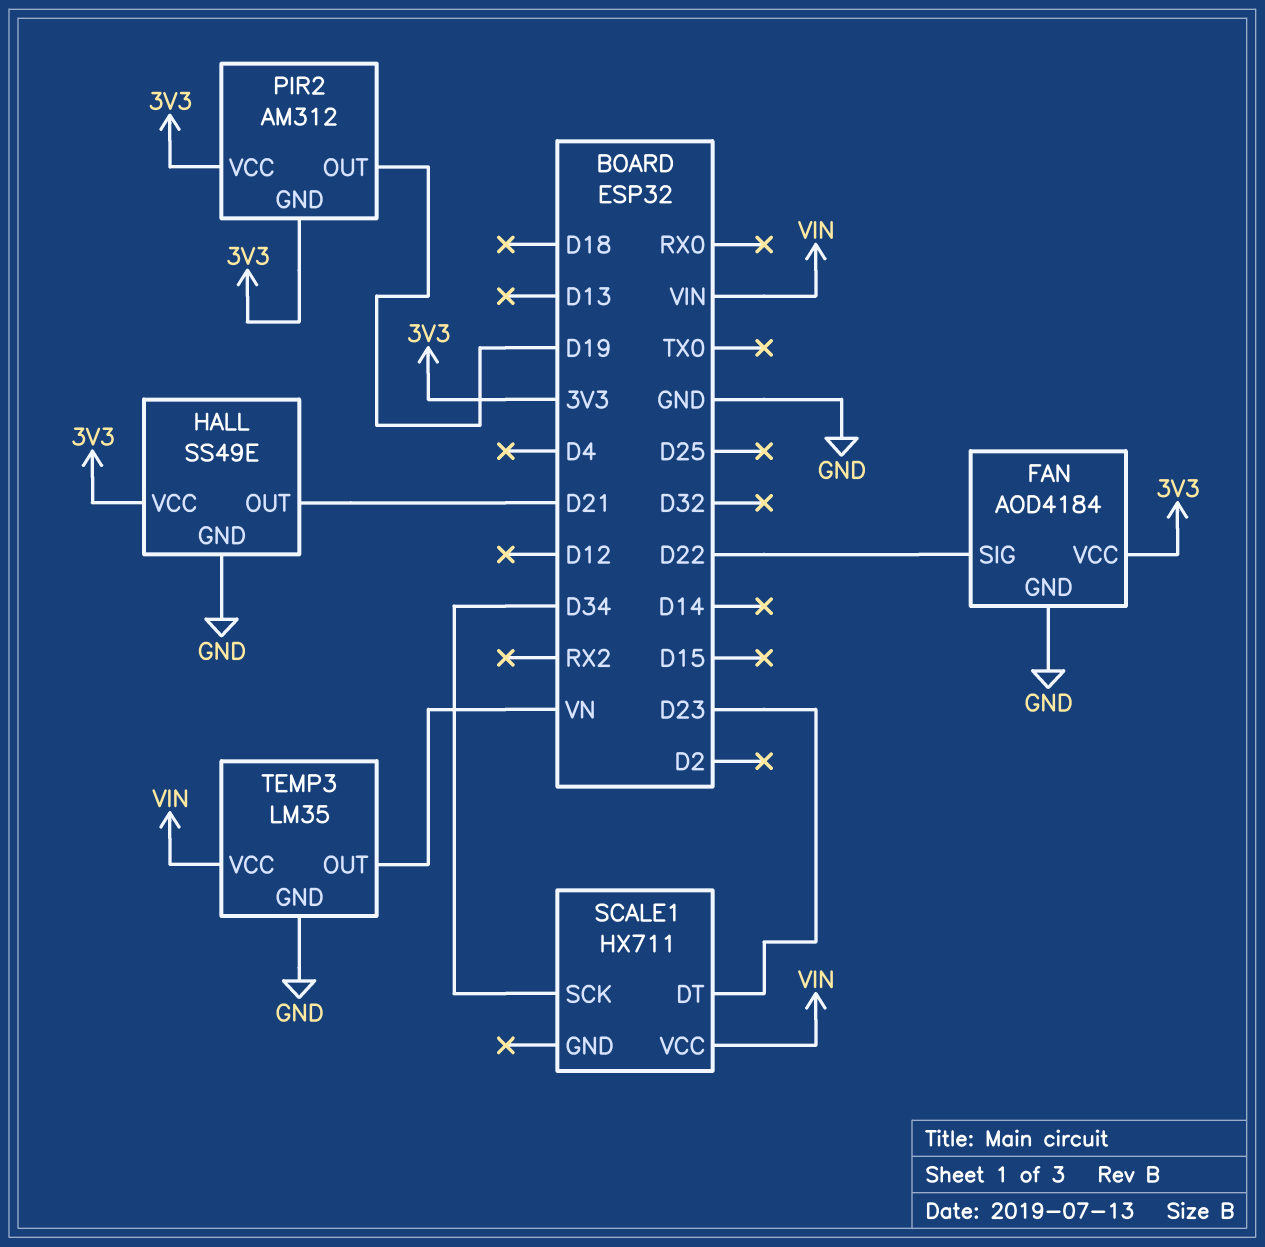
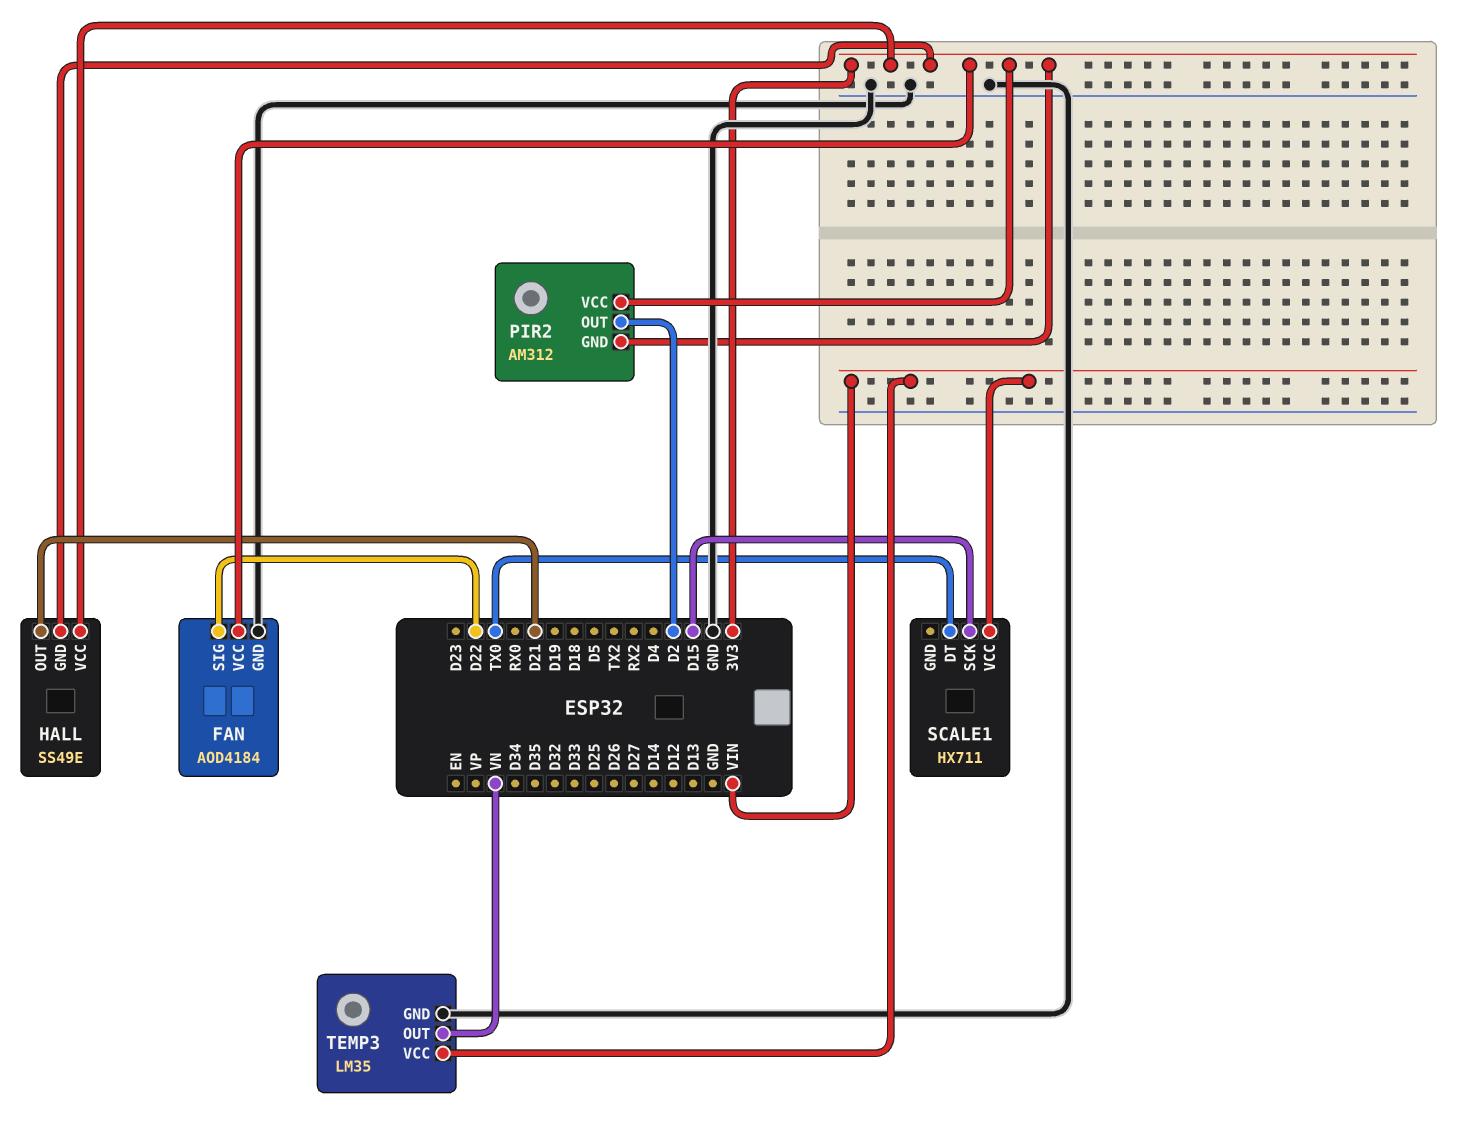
HALL pin GND: GND -> 3V3
PIR2 pin OUT: D19 -> D2
SCALE1 pin DT: D23 -> TX0
SCALE1 pin SCK: D34 -> D15

